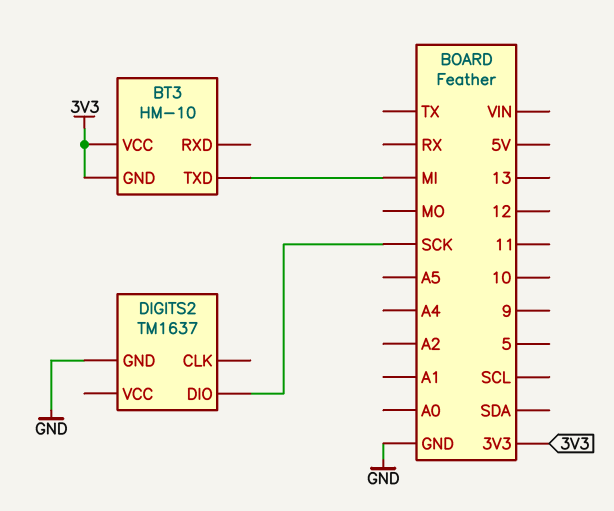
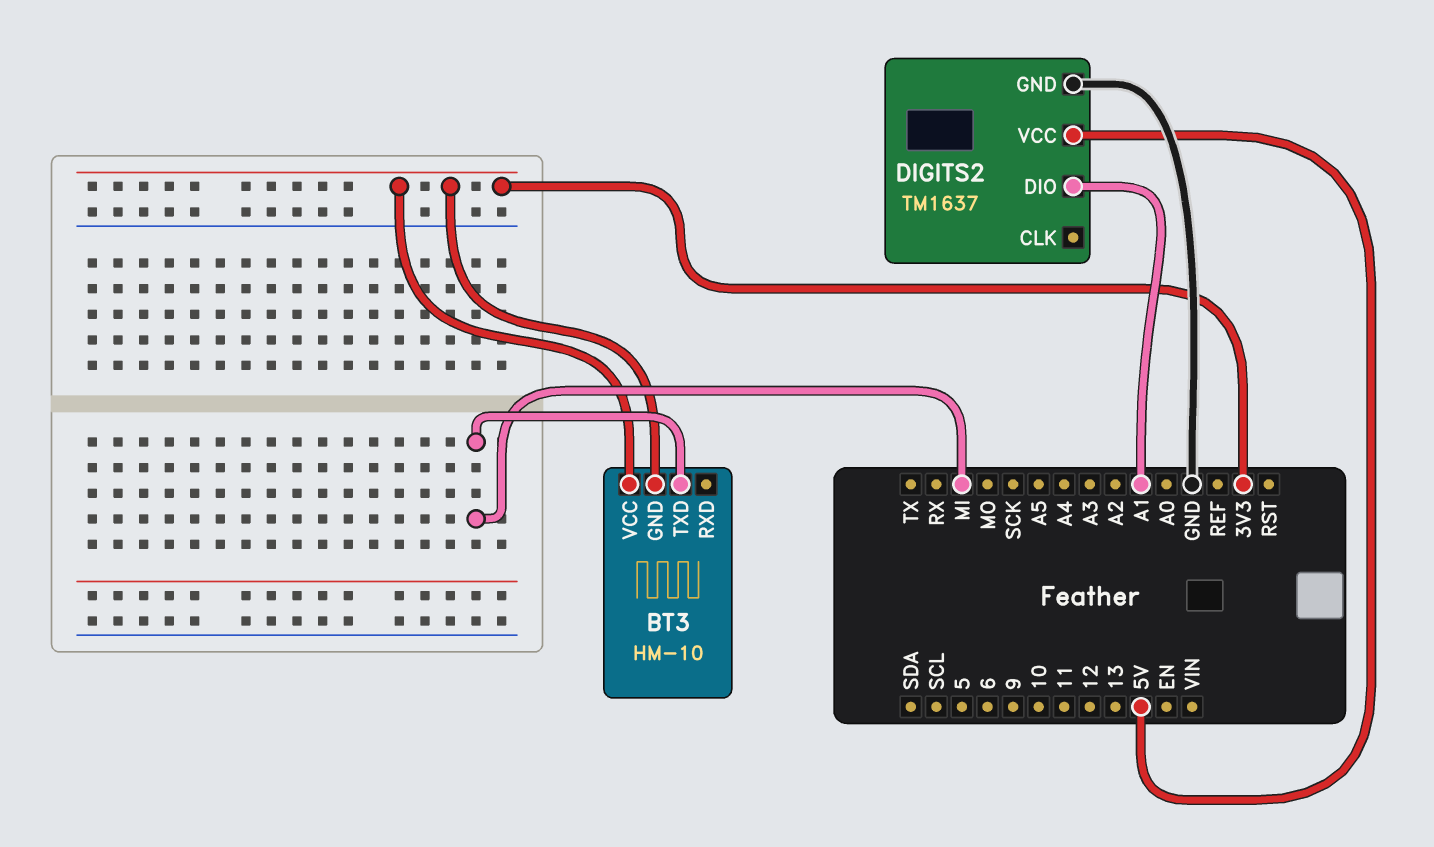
DIGITS2 pin DIO: SCK -> A1
DIGITS2 pin VCC: none -> 5V

